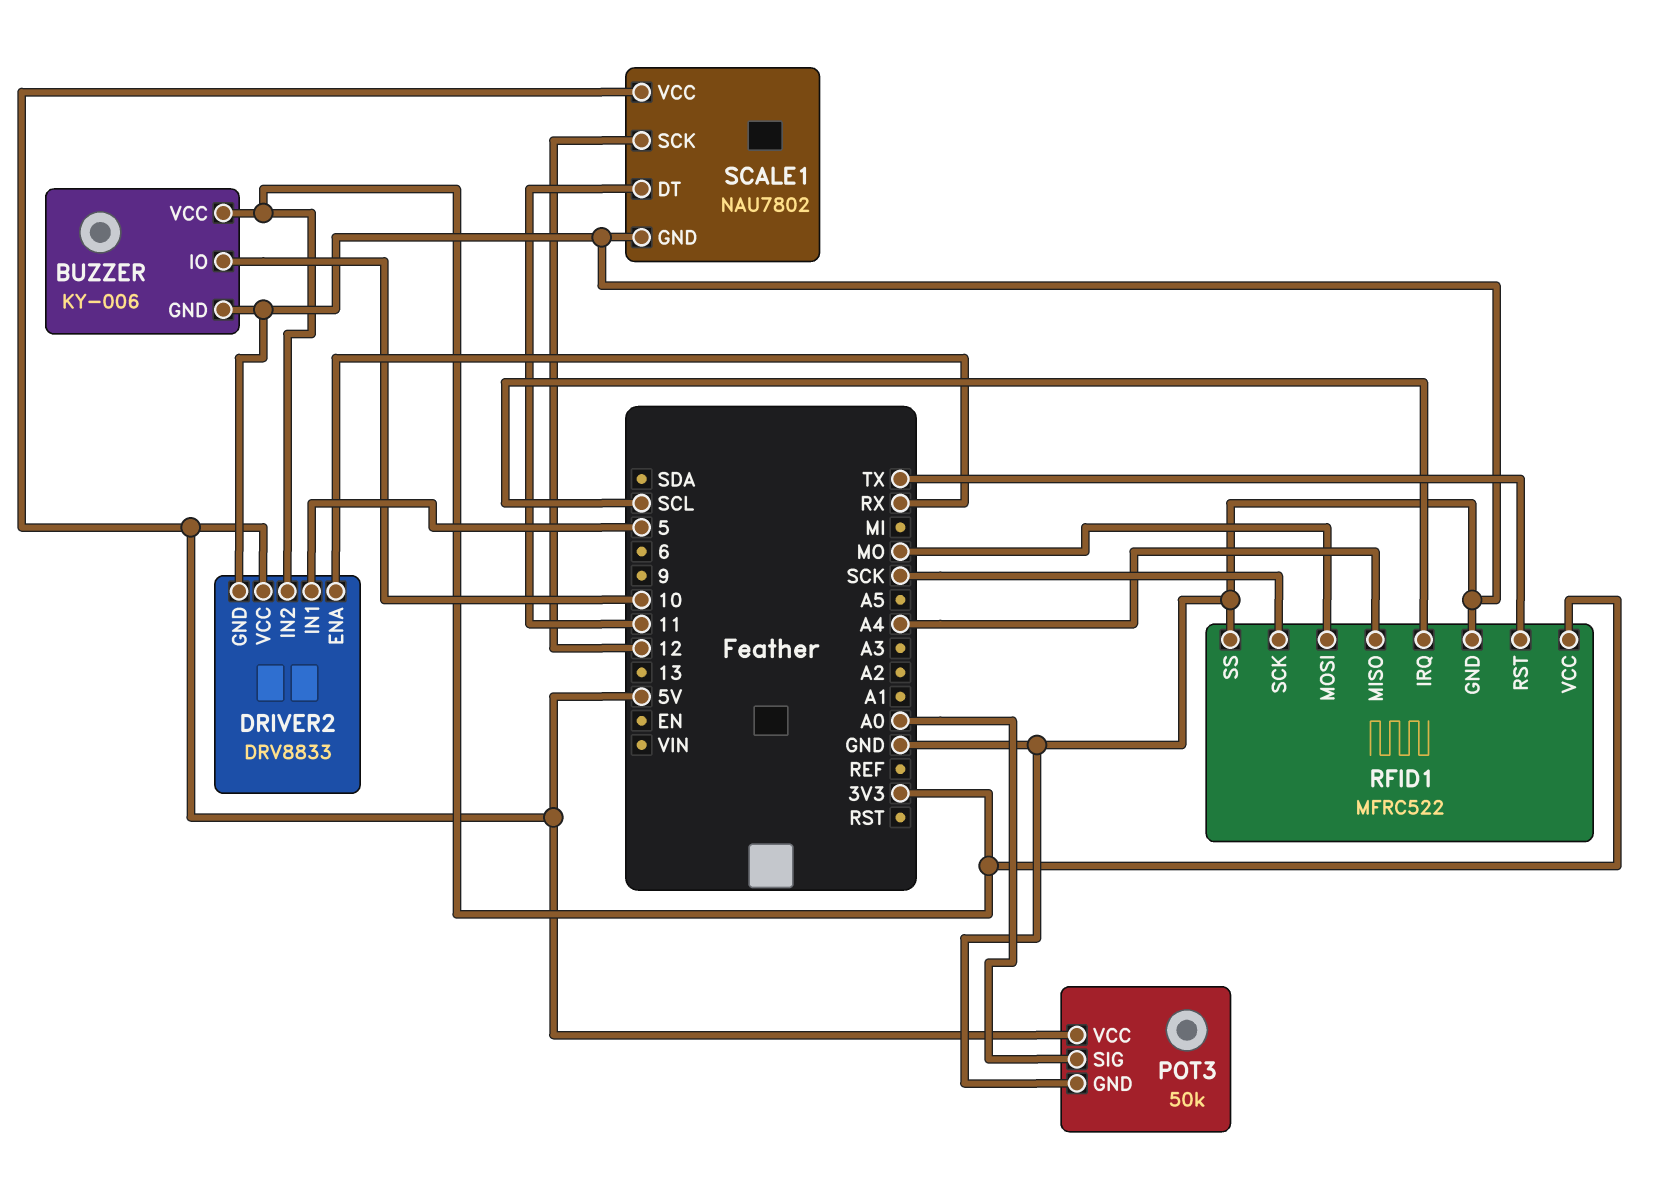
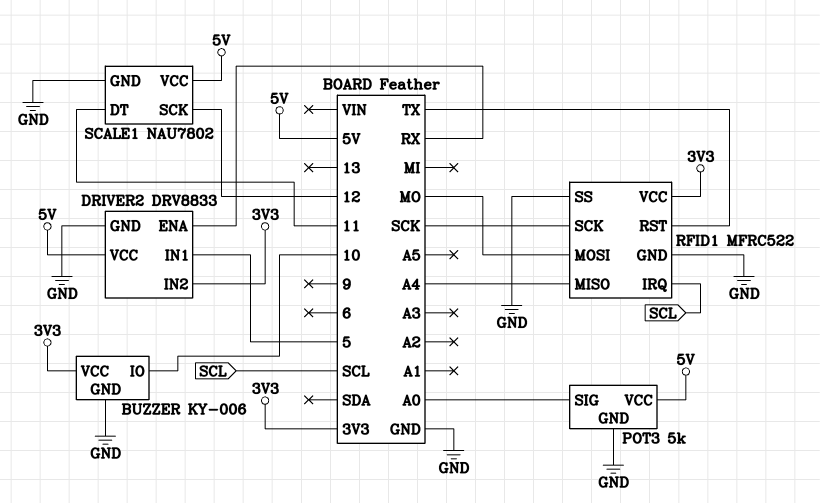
POT3: 50k -> 5k

